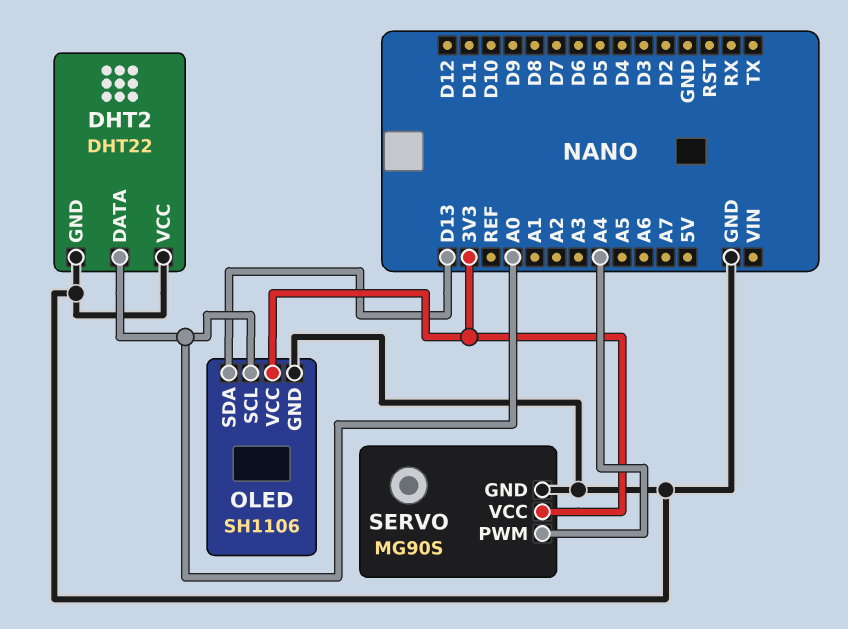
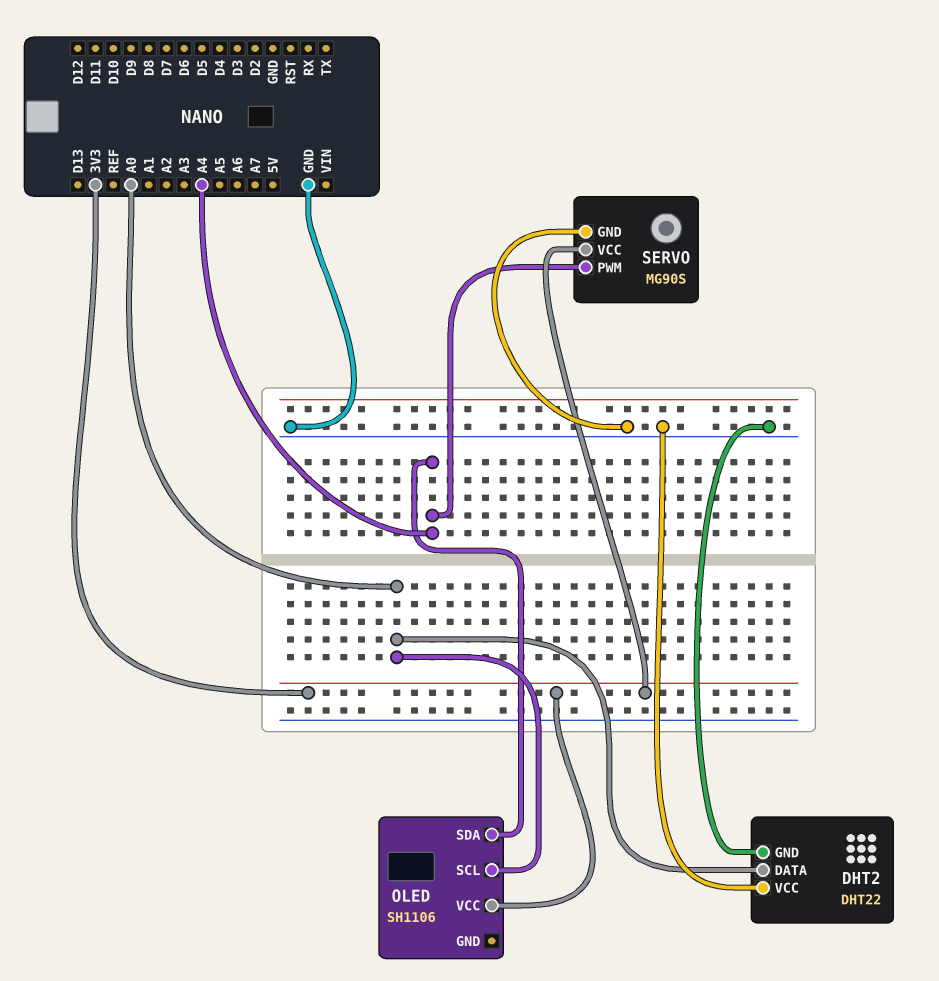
OLED pin GND: GND -> none
OLED pin SDA: D13 -> A4

